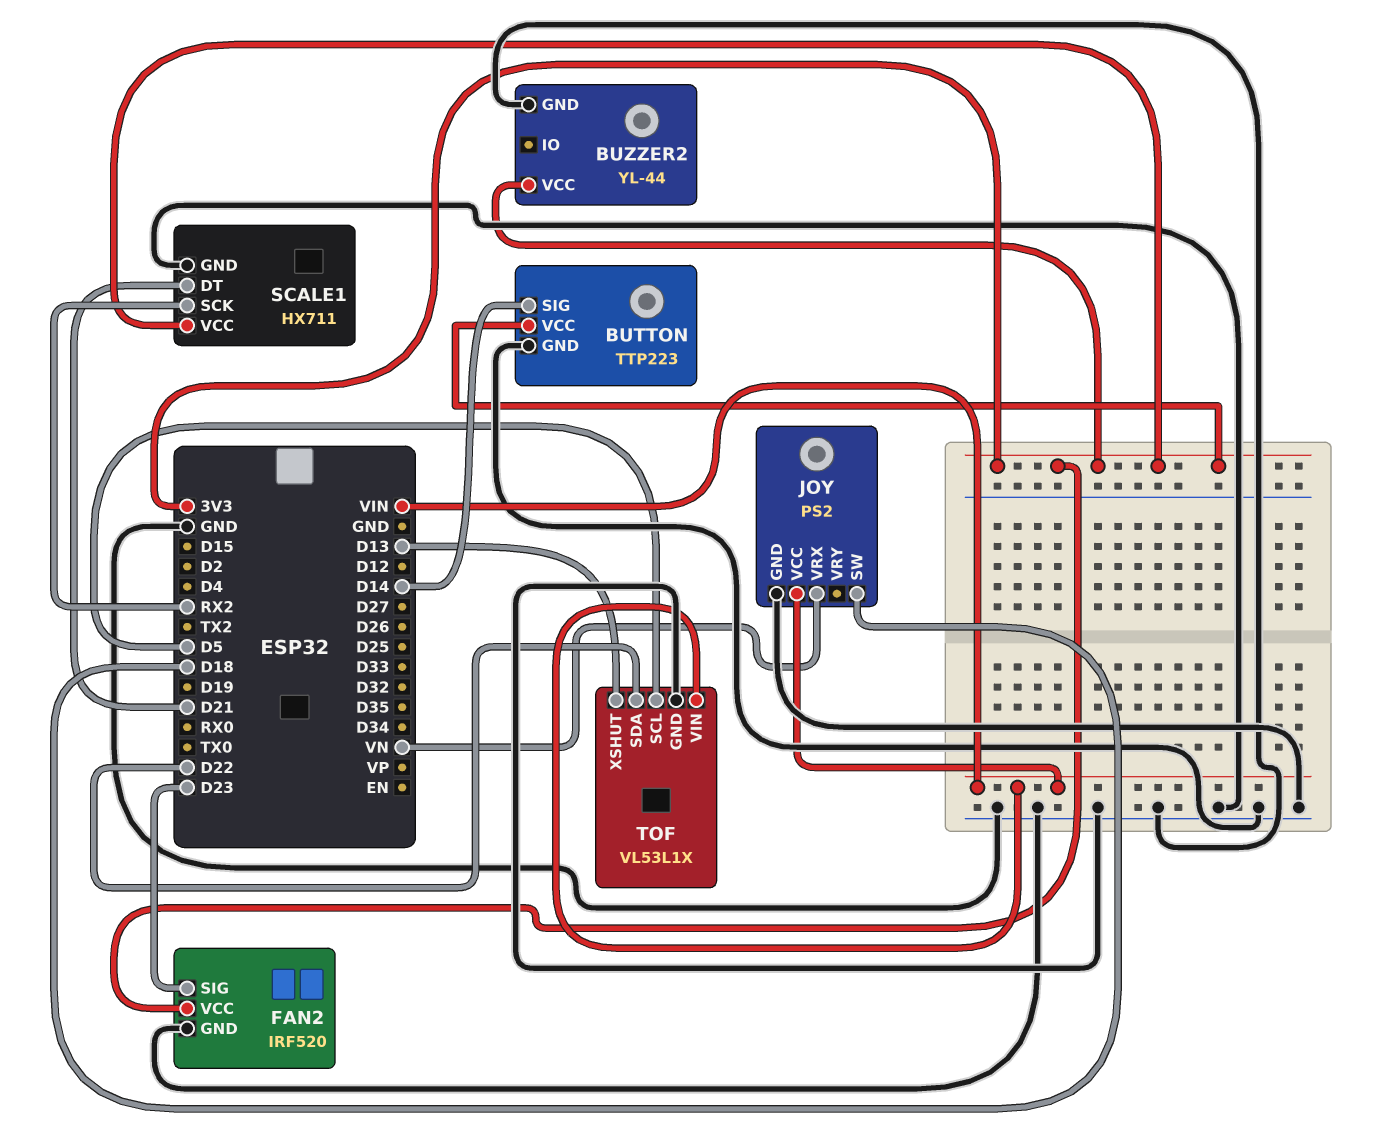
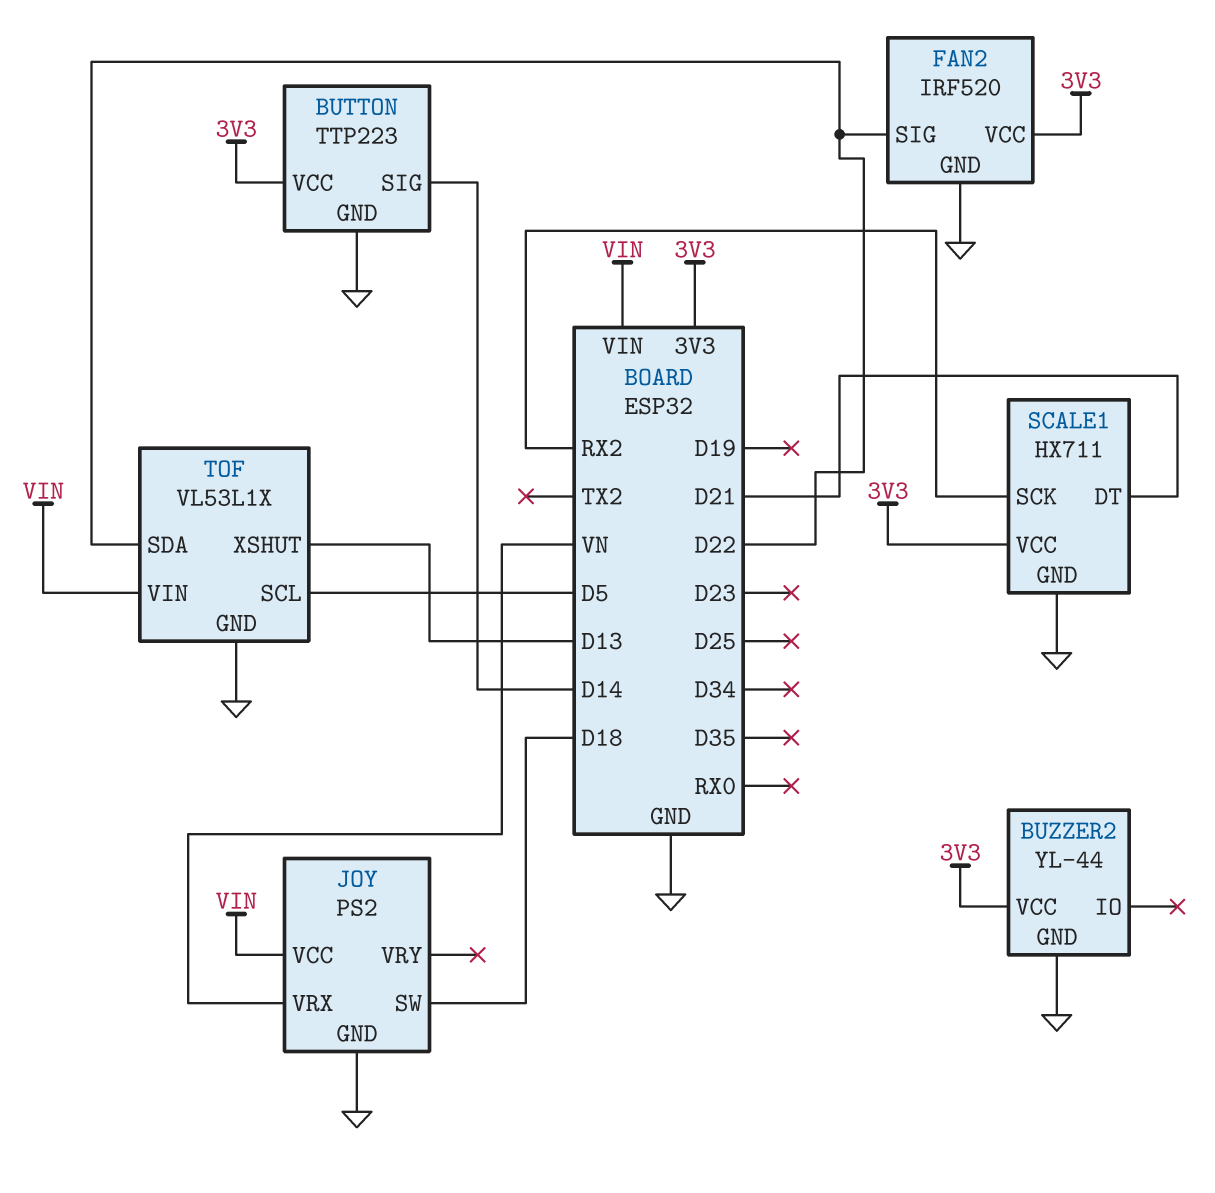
FAN2 pin SIG: D23 -> D22

